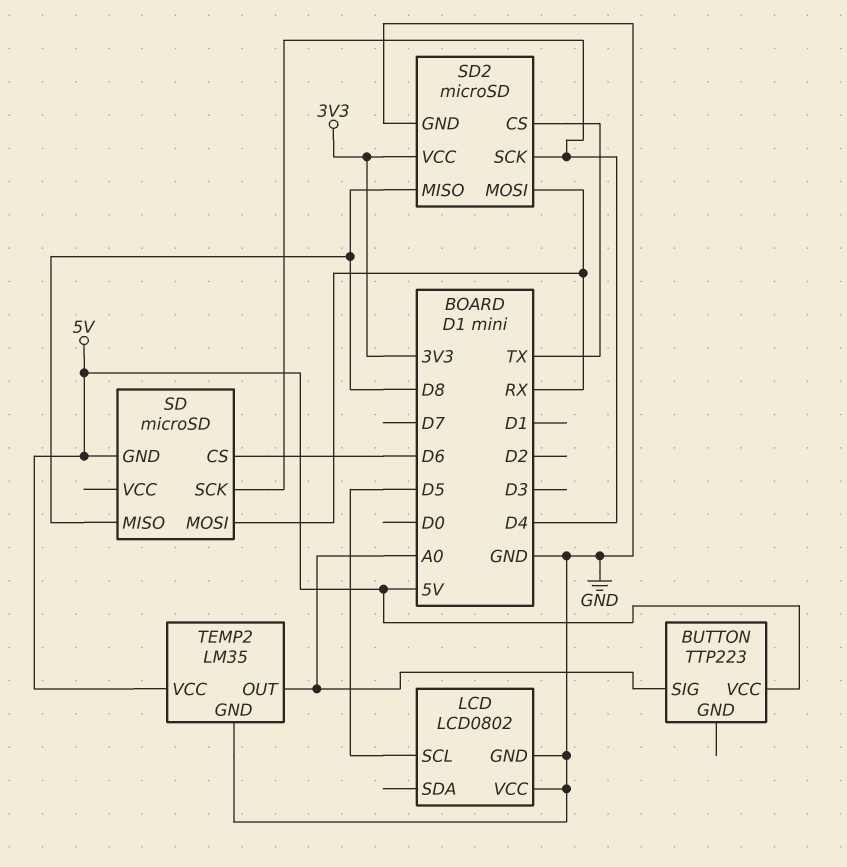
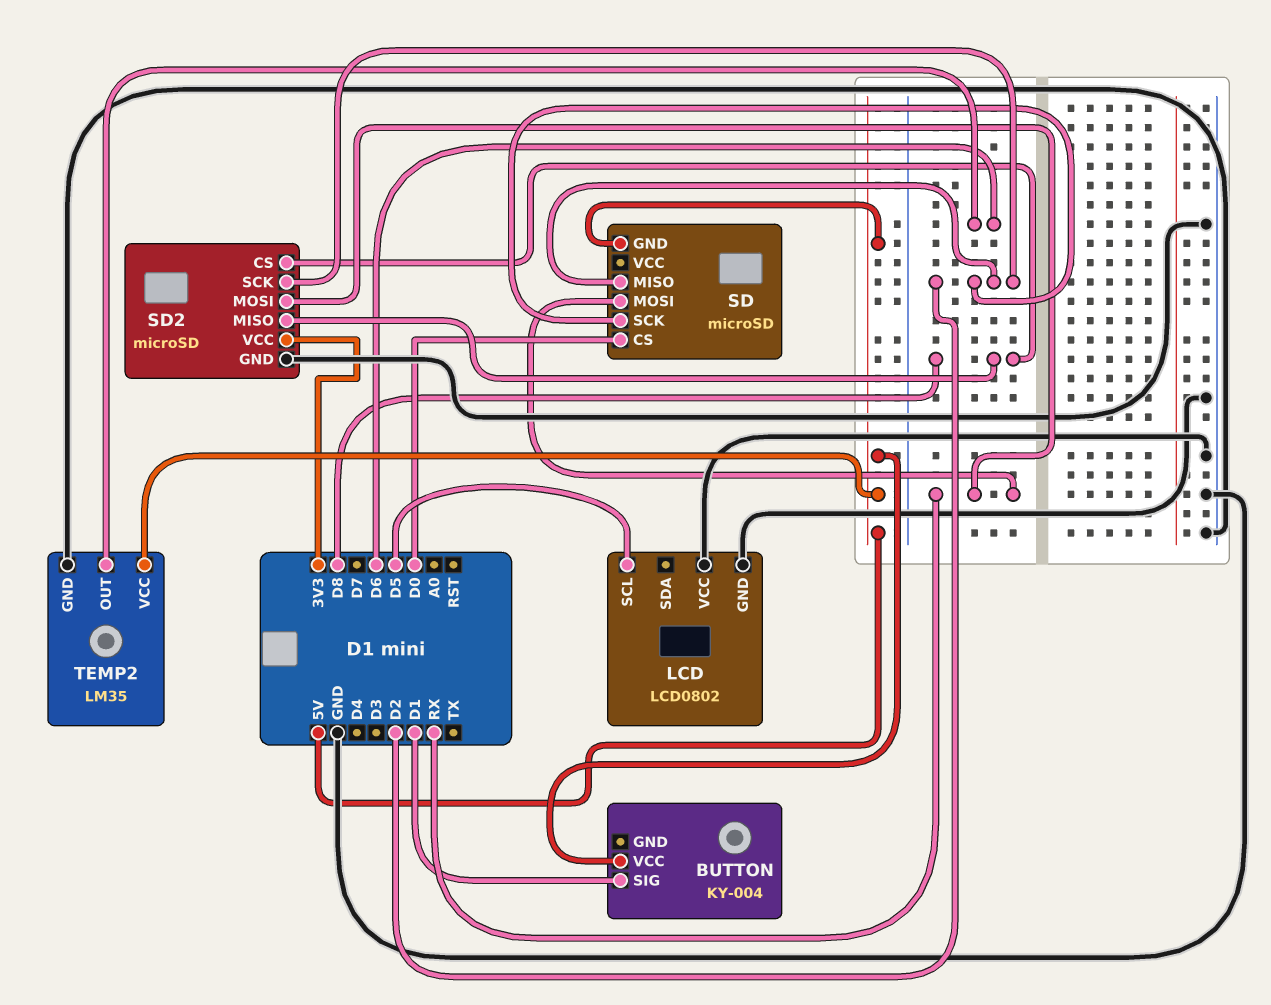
BUTTON: TTP223 -> KY-004
BUTTON pin SIG: A0 -> D1
SD pin CS: D6 -> D0
SD pin MISO: D8 -> D2
SD pin SCK: D4 -> D2
SD2 pin CS: TX -> D8
SD2 pin SCK: D4 -> D2
TEMP2 pin OUT: A0 -> D6

